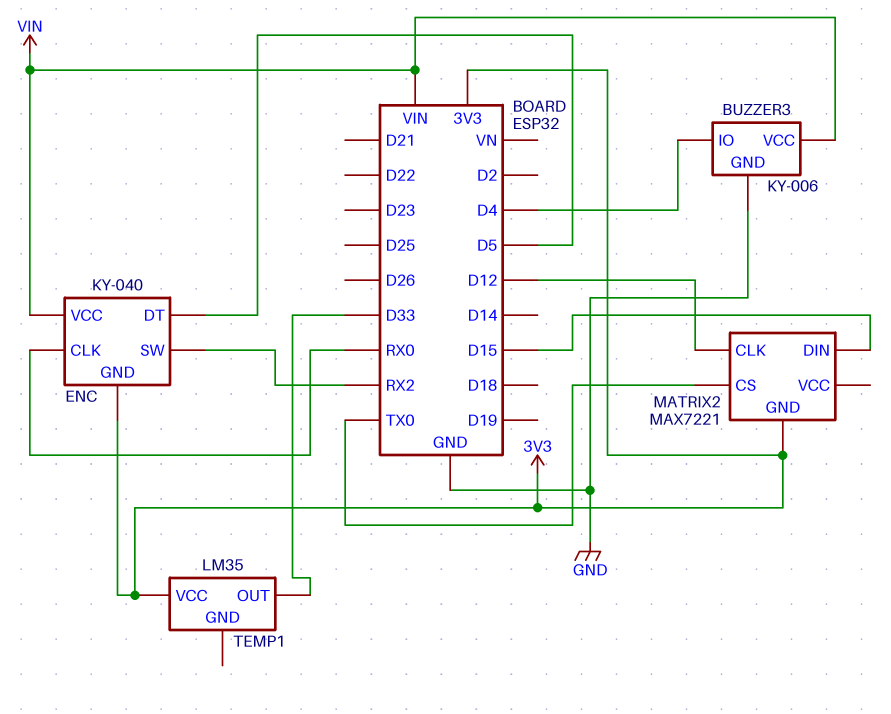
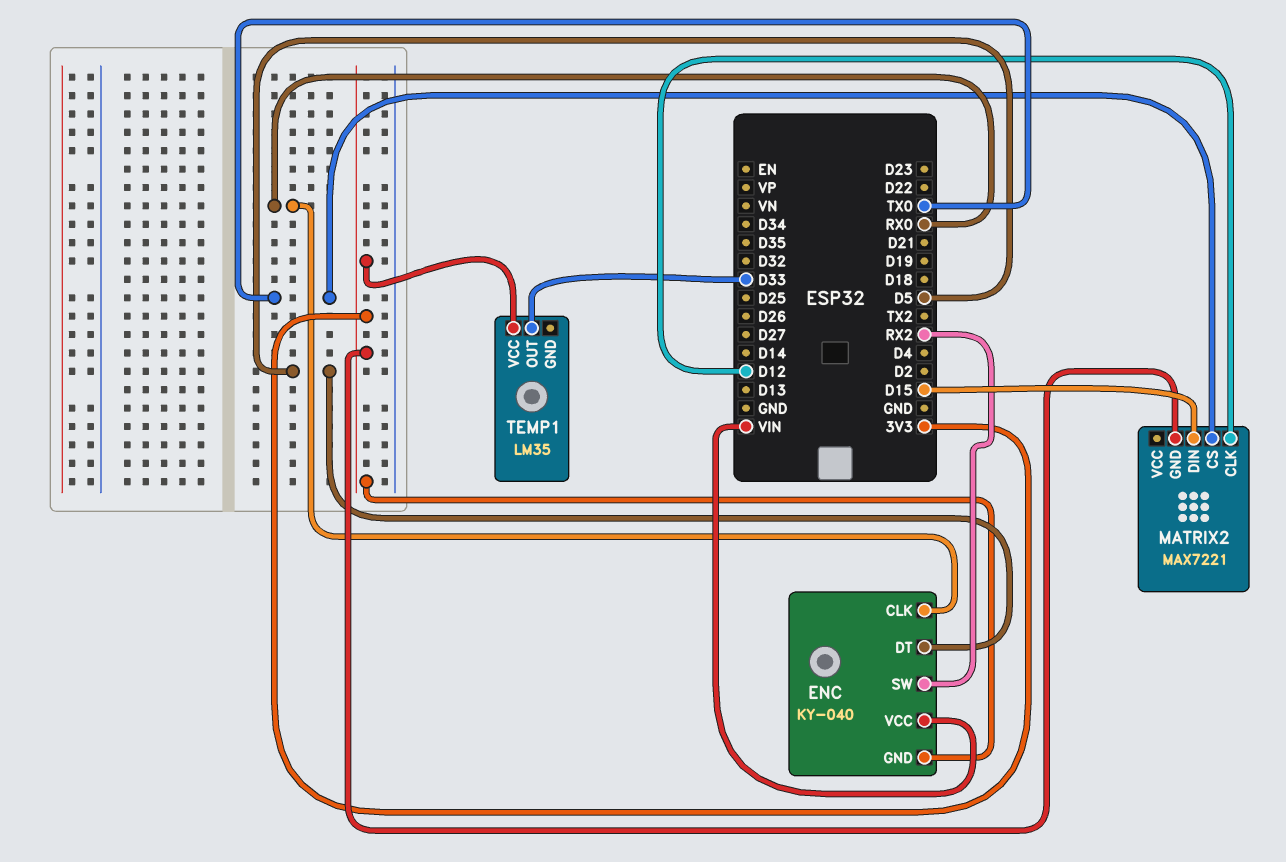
BUZZER3: KY-006 -> none
BUZZER3 pin GND: GND -> none
BUZZER3 pin IO: D4 -> none
BUZZER3 pin VCC: VIN -> none

